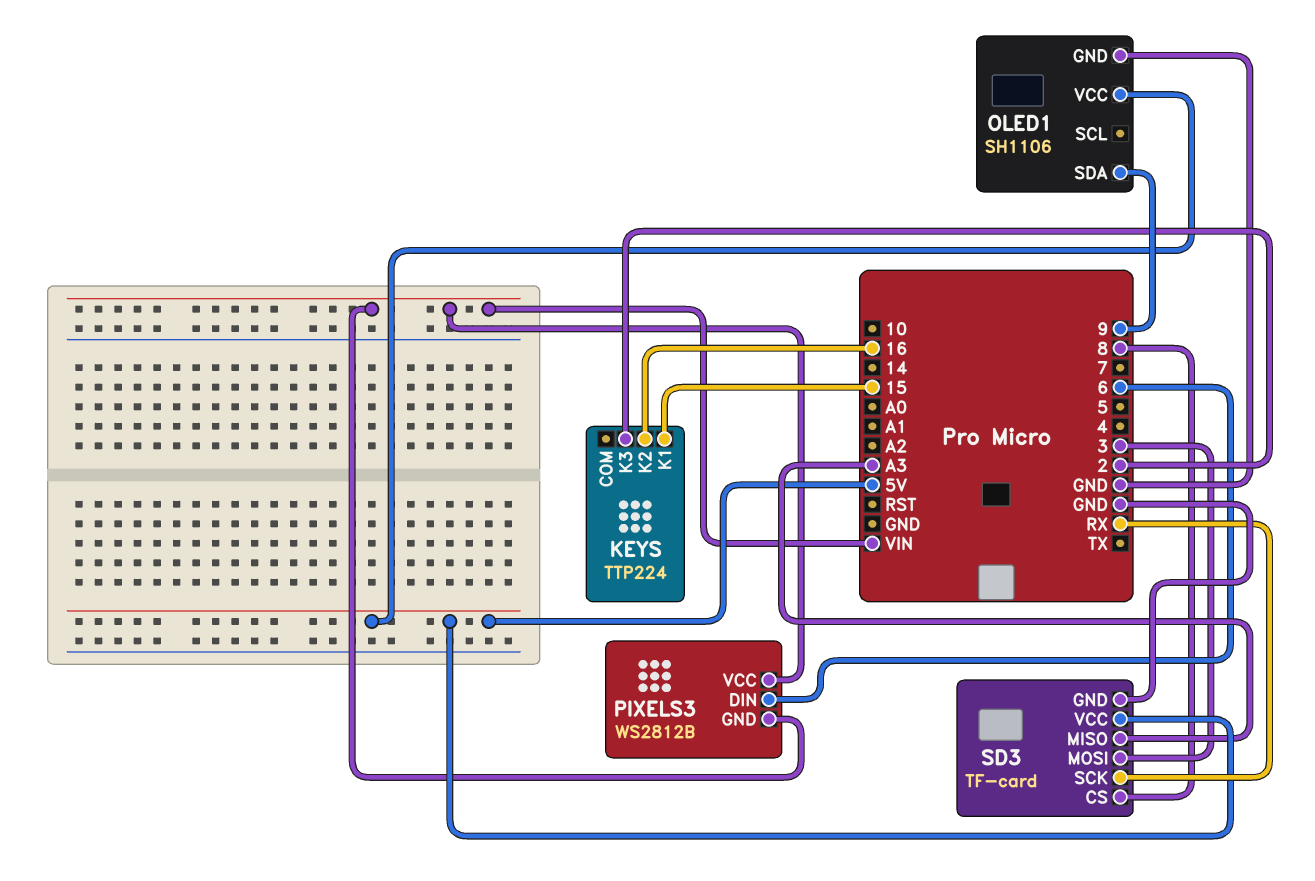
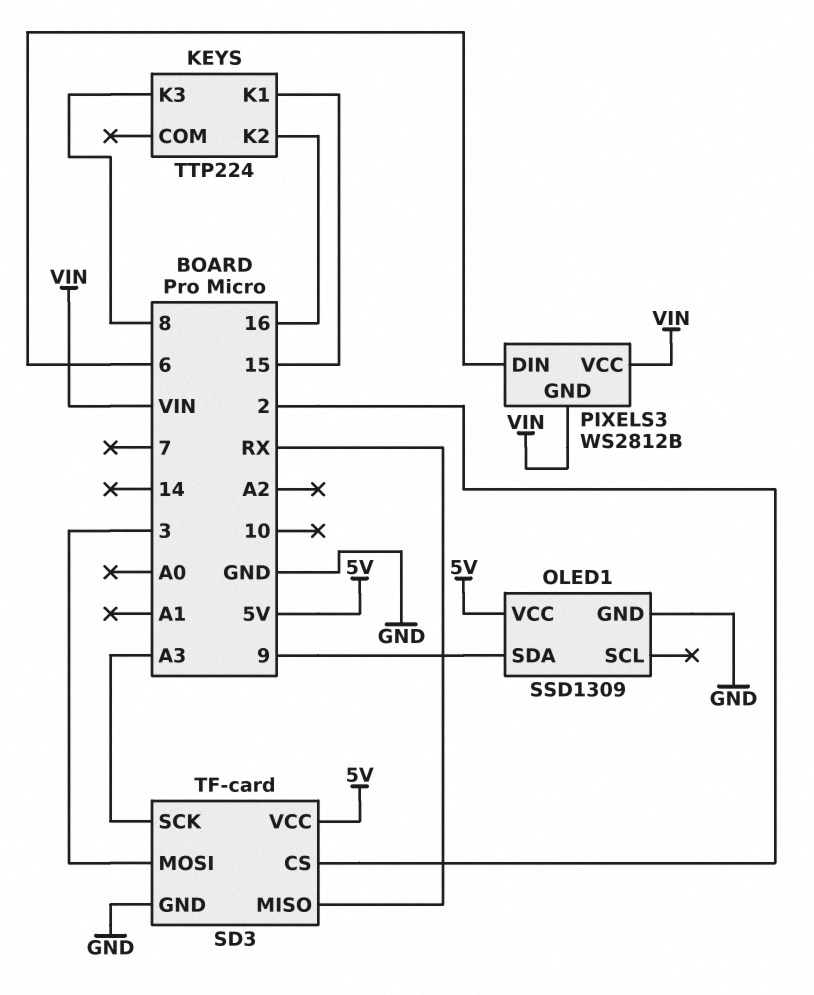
KEYS pin K3: 2 -> 8
OLED1: SH1106 -> SSD1309
SD3 pin CS: 8 -> 2
SD3 pin MISO: A3 -> RX
SD3 pin SCK: RX -> A3

